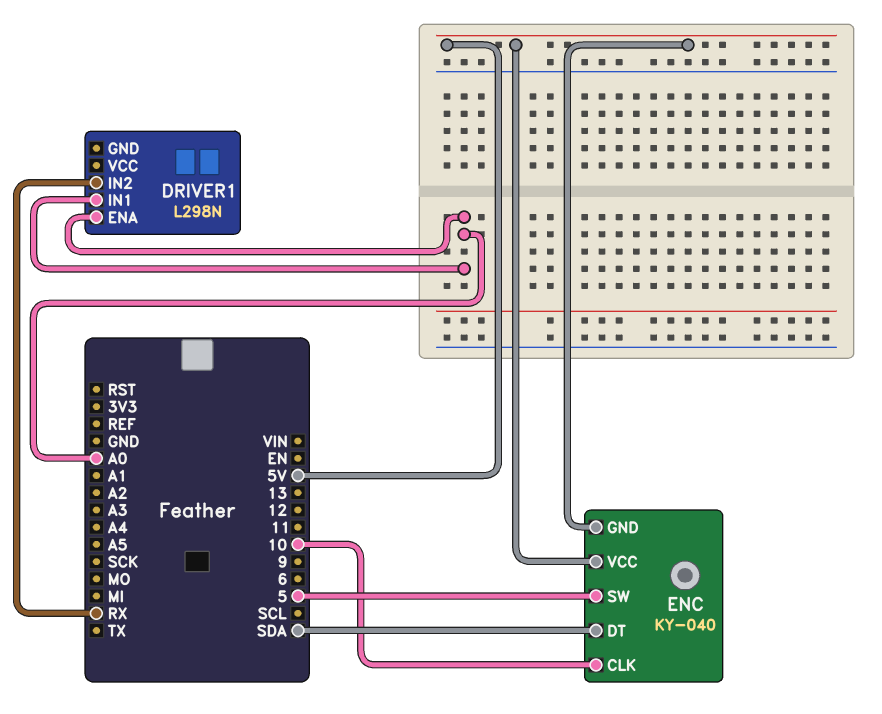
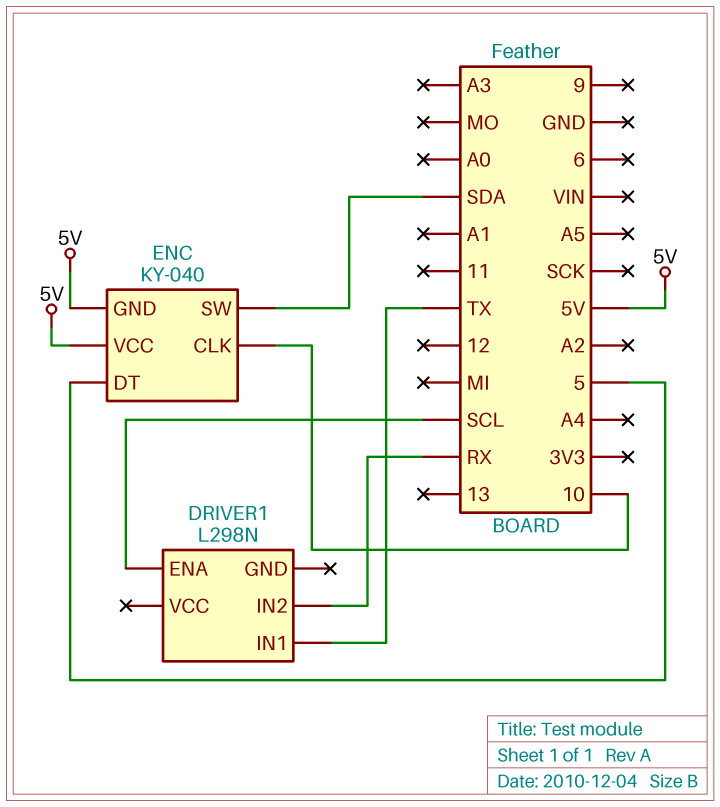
DRIVER1 pin ENA: A0 -> SCL
DRIVER1 pin IN1: A0 -> TX
ENC pin DT: SDA -> 5
ENC pin SW: 5 -> SDA

